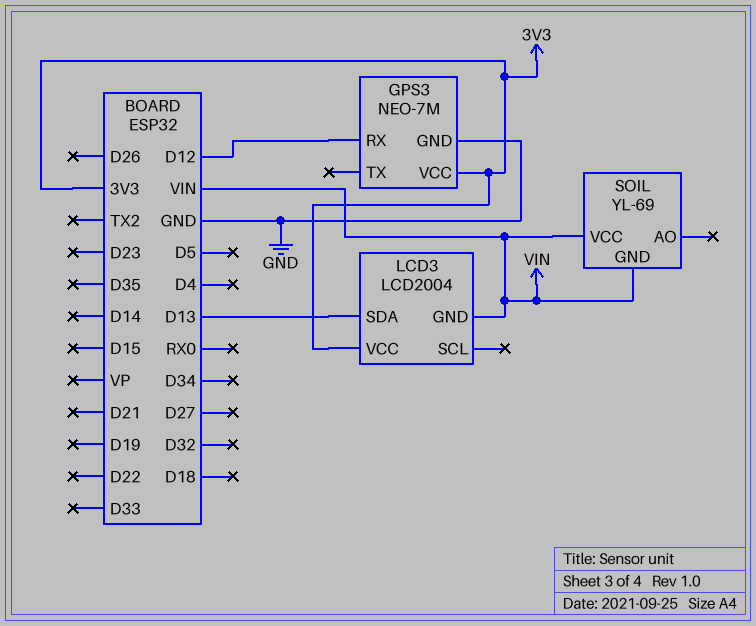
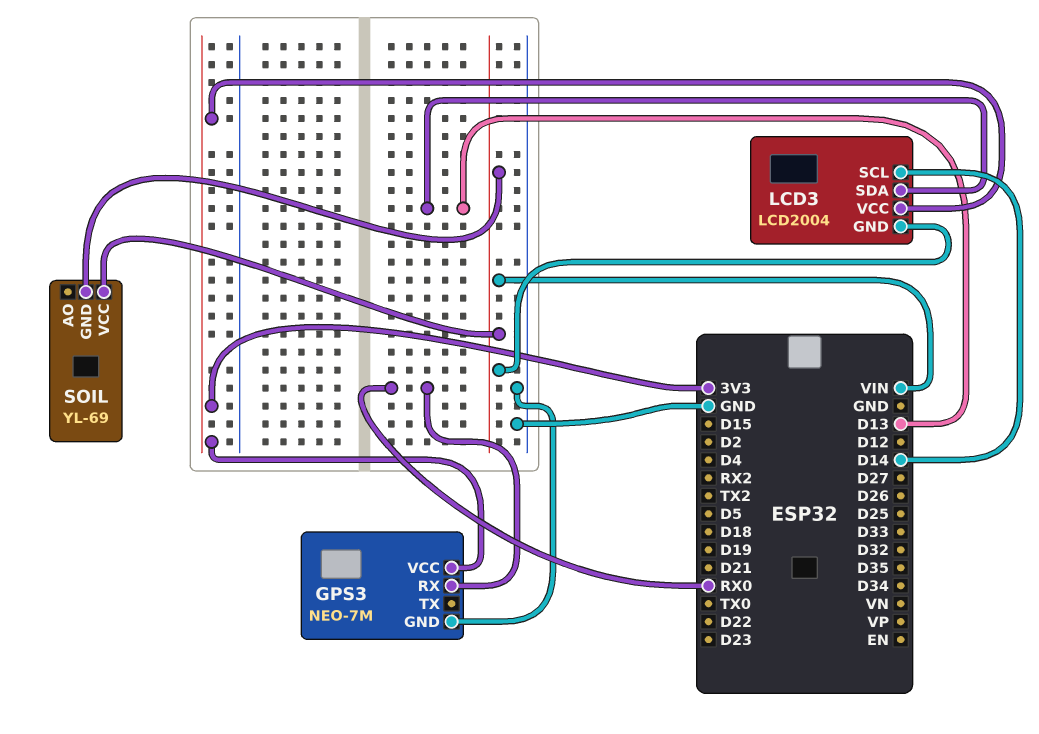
GPS3 pin RX: D12 -> RX0
LCD3 pin SCL: none -> D14

